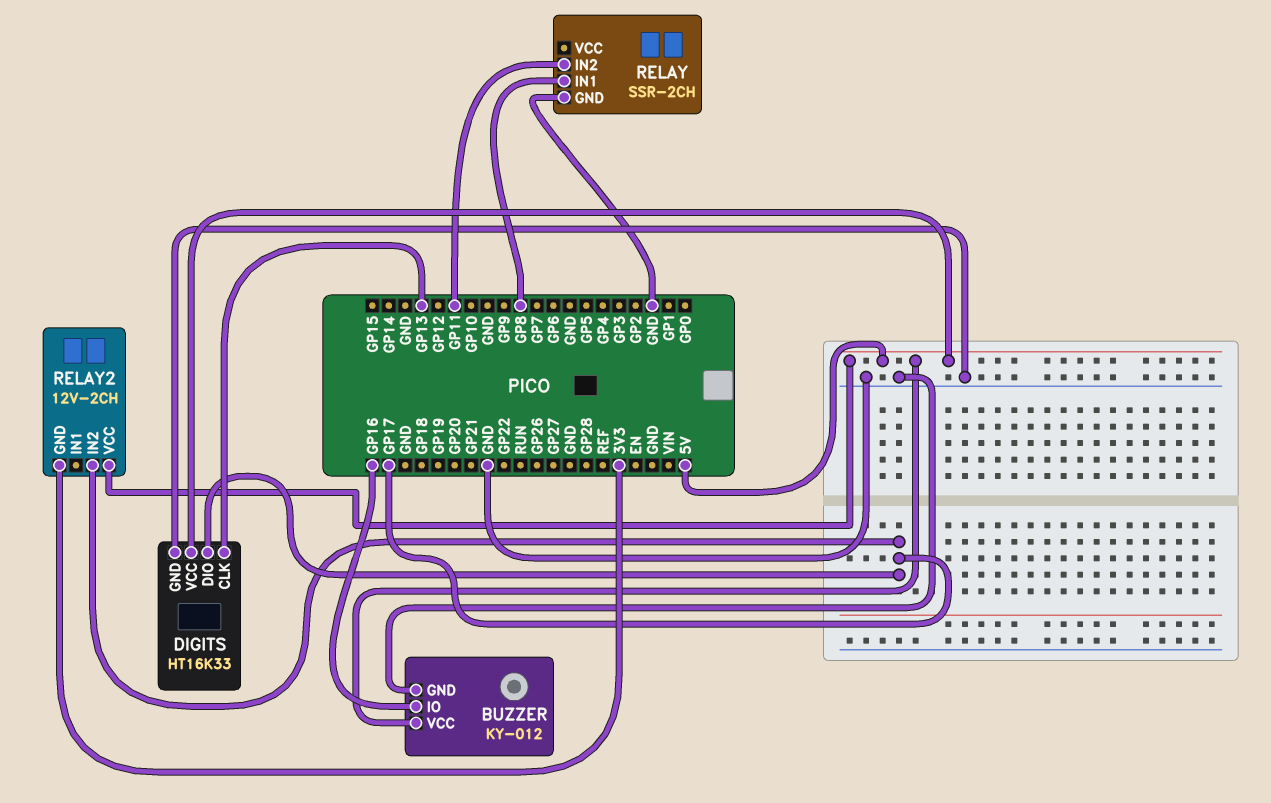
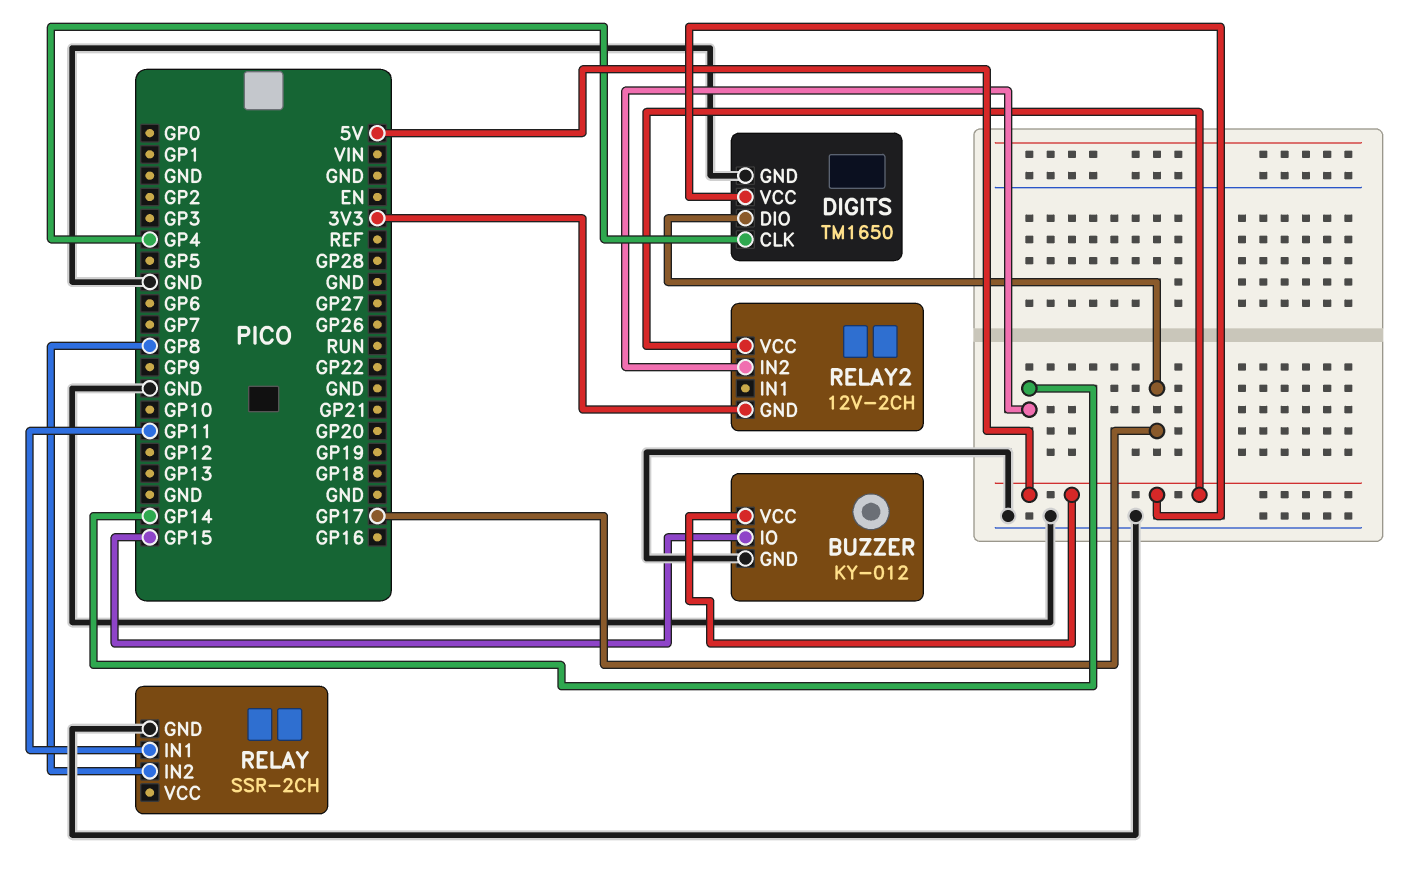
BUZZER pin IO: GP16 -> GP15
DIGITS: HT16K33 -> TM1650
DIGITS pin CLK: GP13 -> GP4
RELAY pin IN1: GP8 -> GP11
RELAY pin IN2: GP11 -> GP8
RELAY2 pin IN2: GP17 -> GP14

